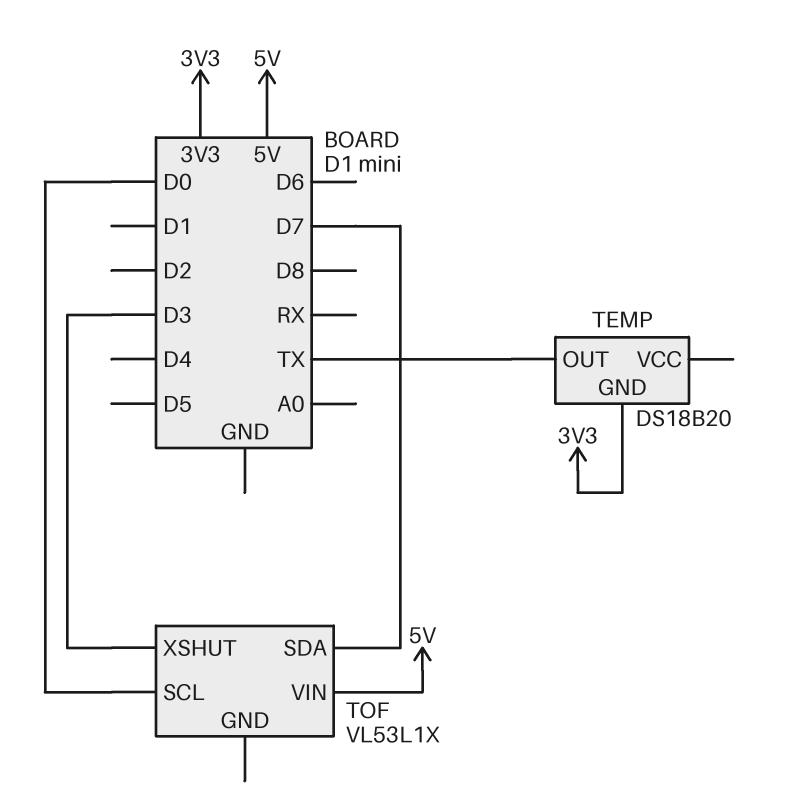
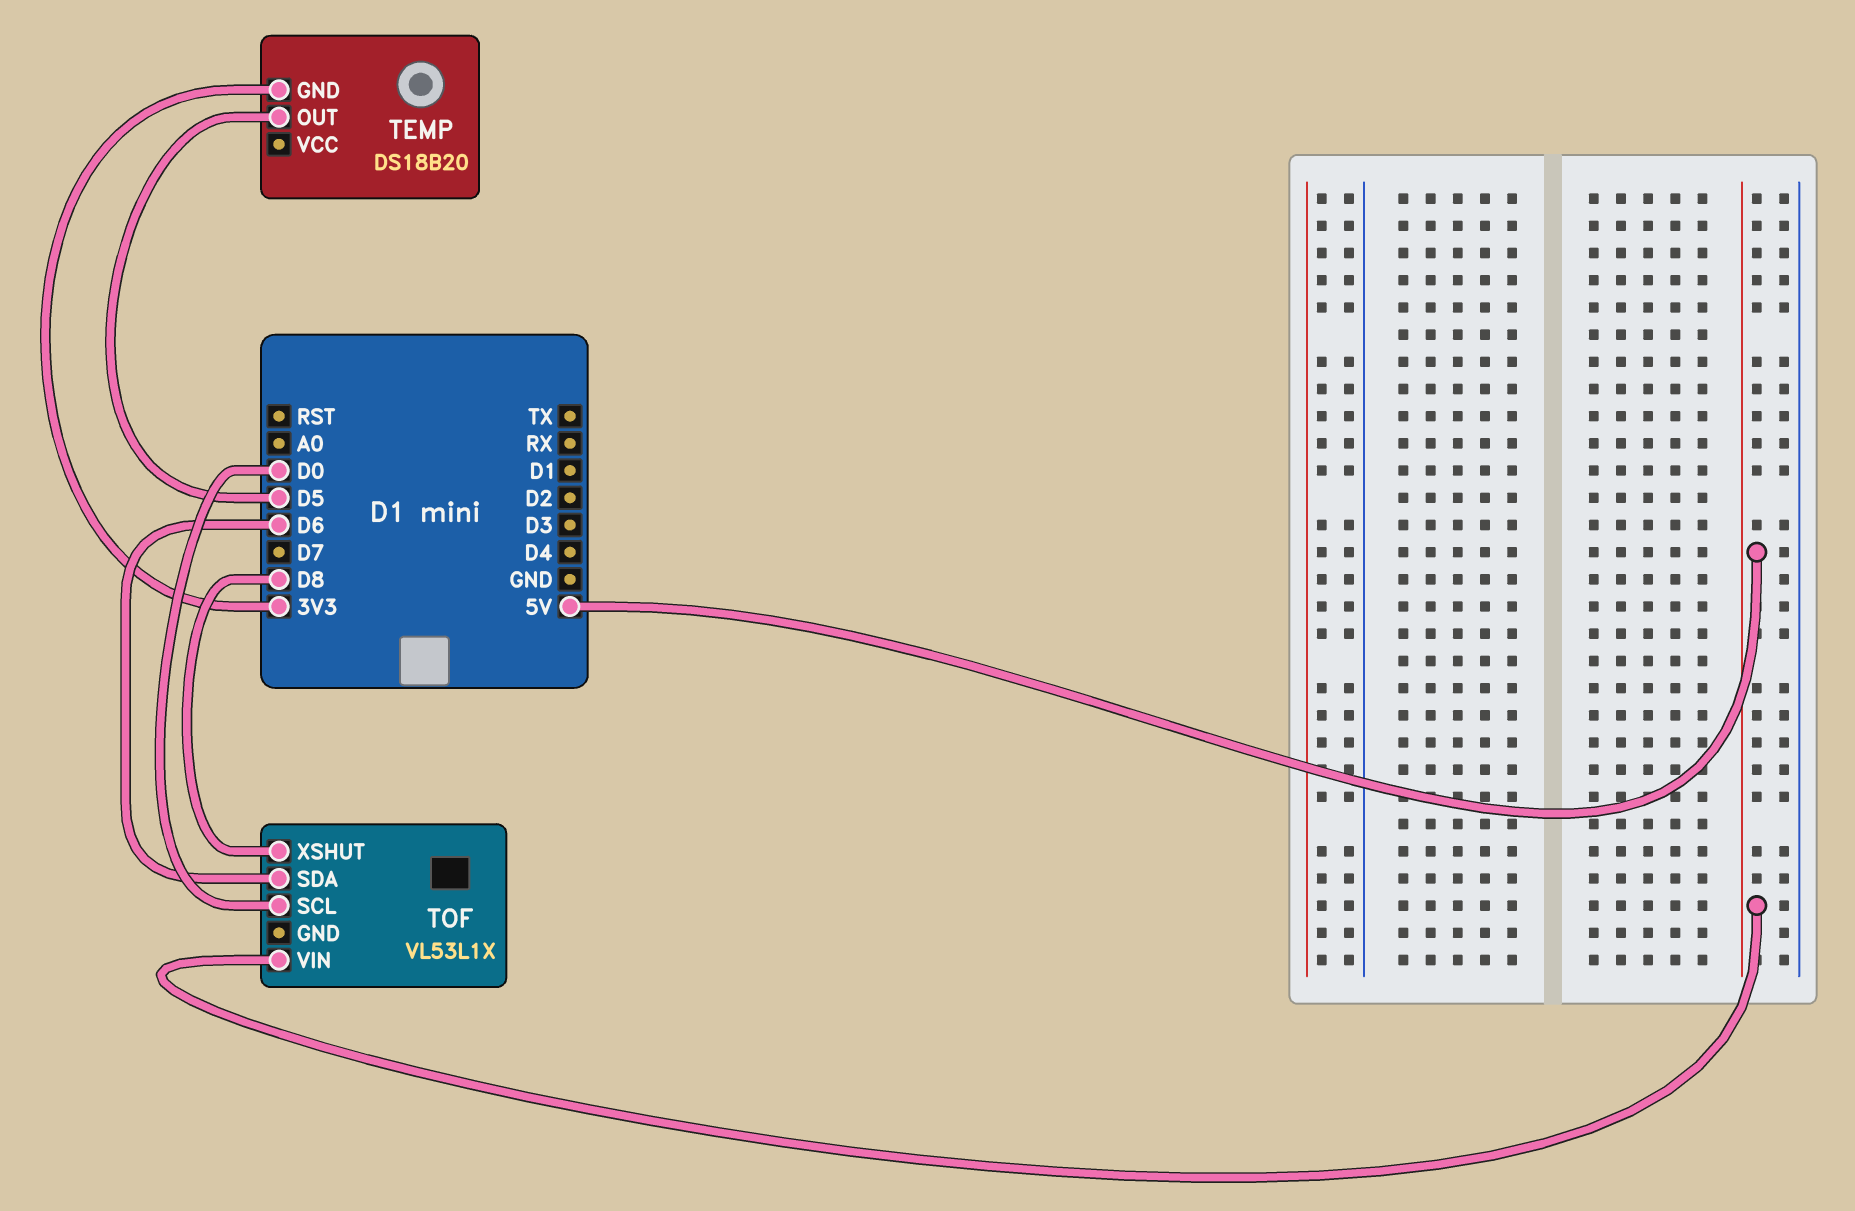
TEMP pin OUT: TX -> D5
TOF pin SDA: D7 -> D6
TOF pin XSHUT: D3 -> D8

